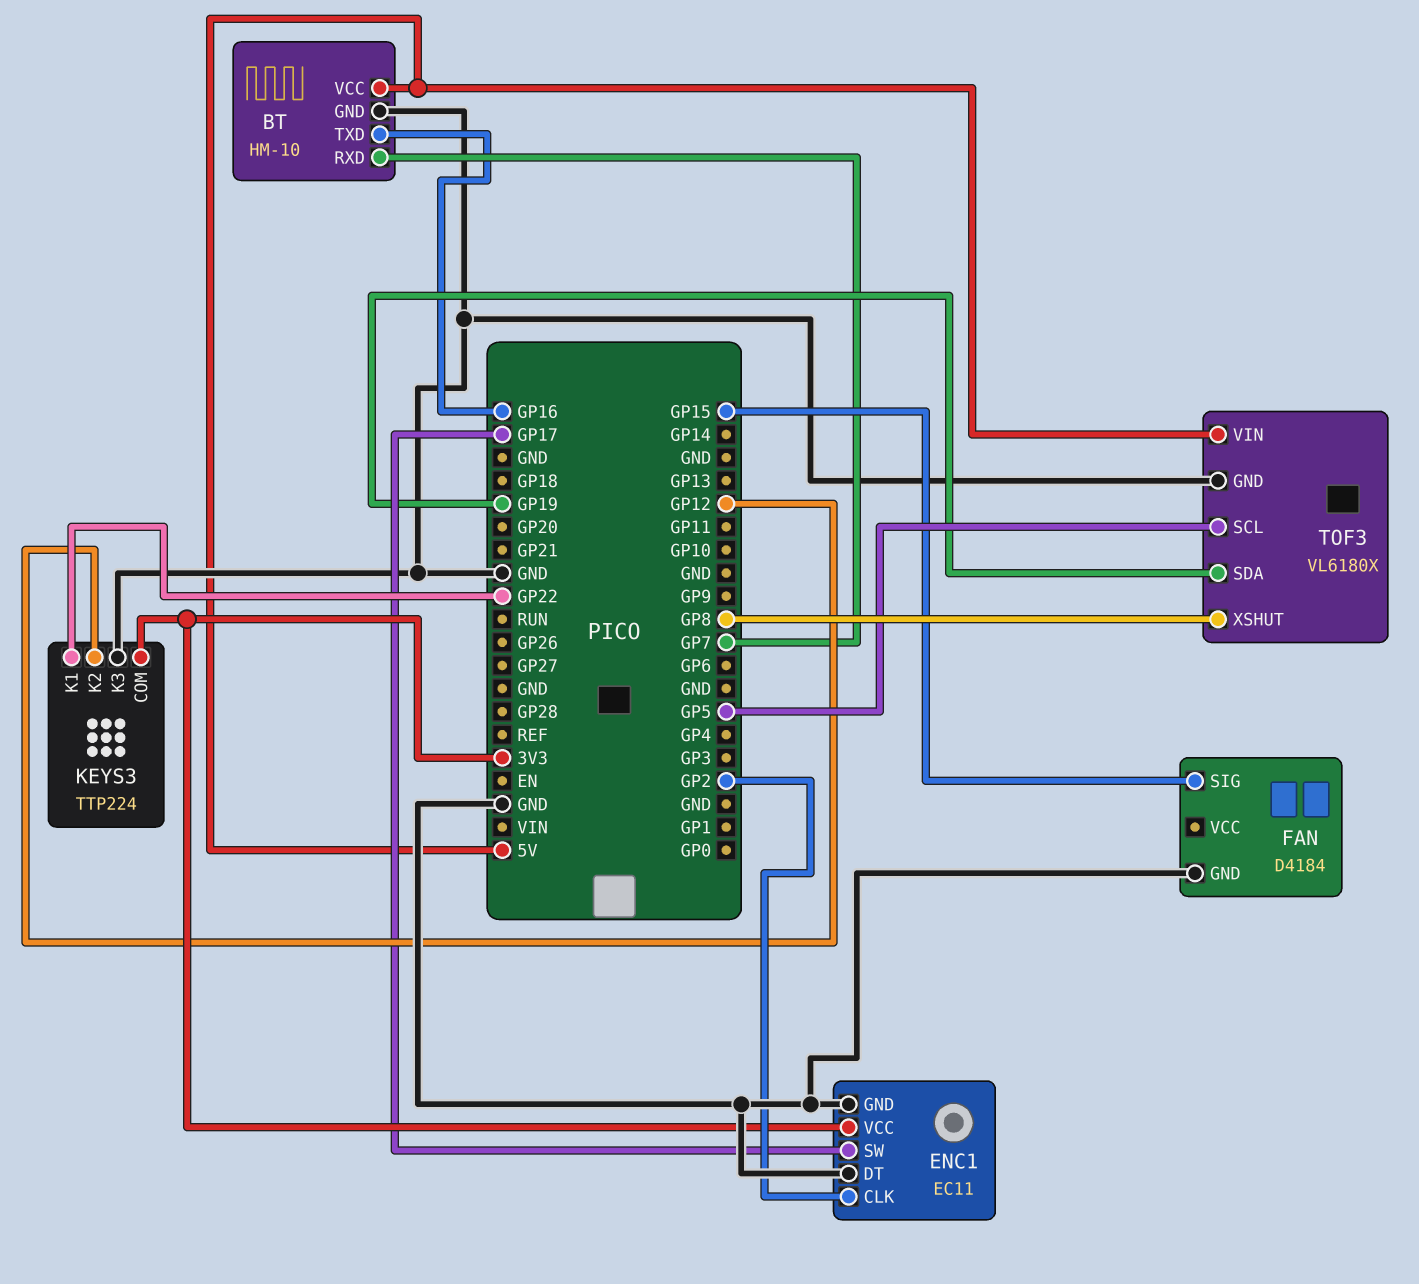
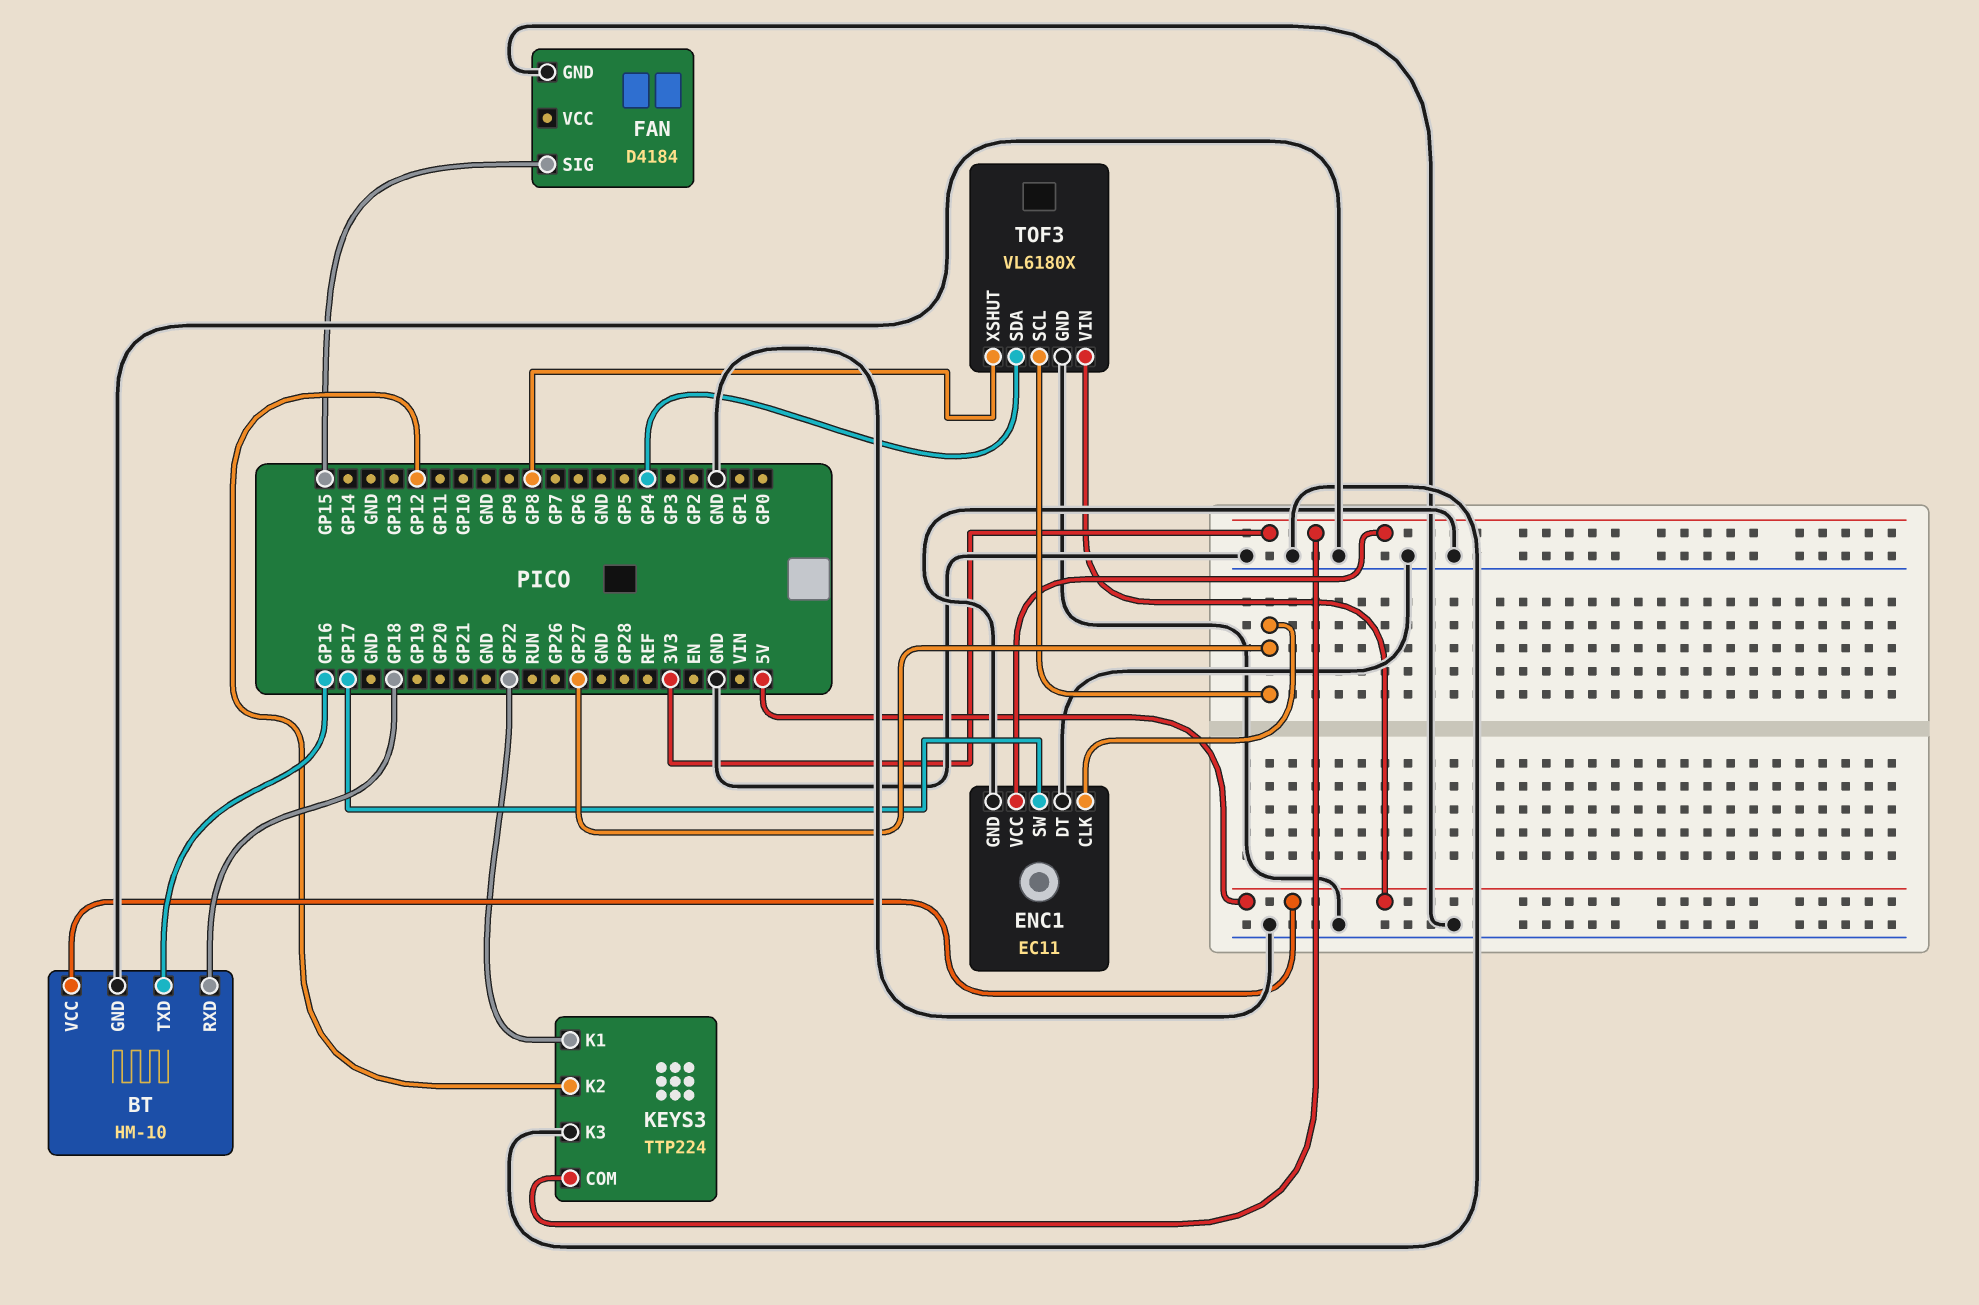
BT pin RXD: GP7 -> GP18
ENC1 pin CLK: GP2 -> GP27
TOF3 pin SCL: GP5 -> GP27
TOF3 pin SDA: GP19 -> GP4

